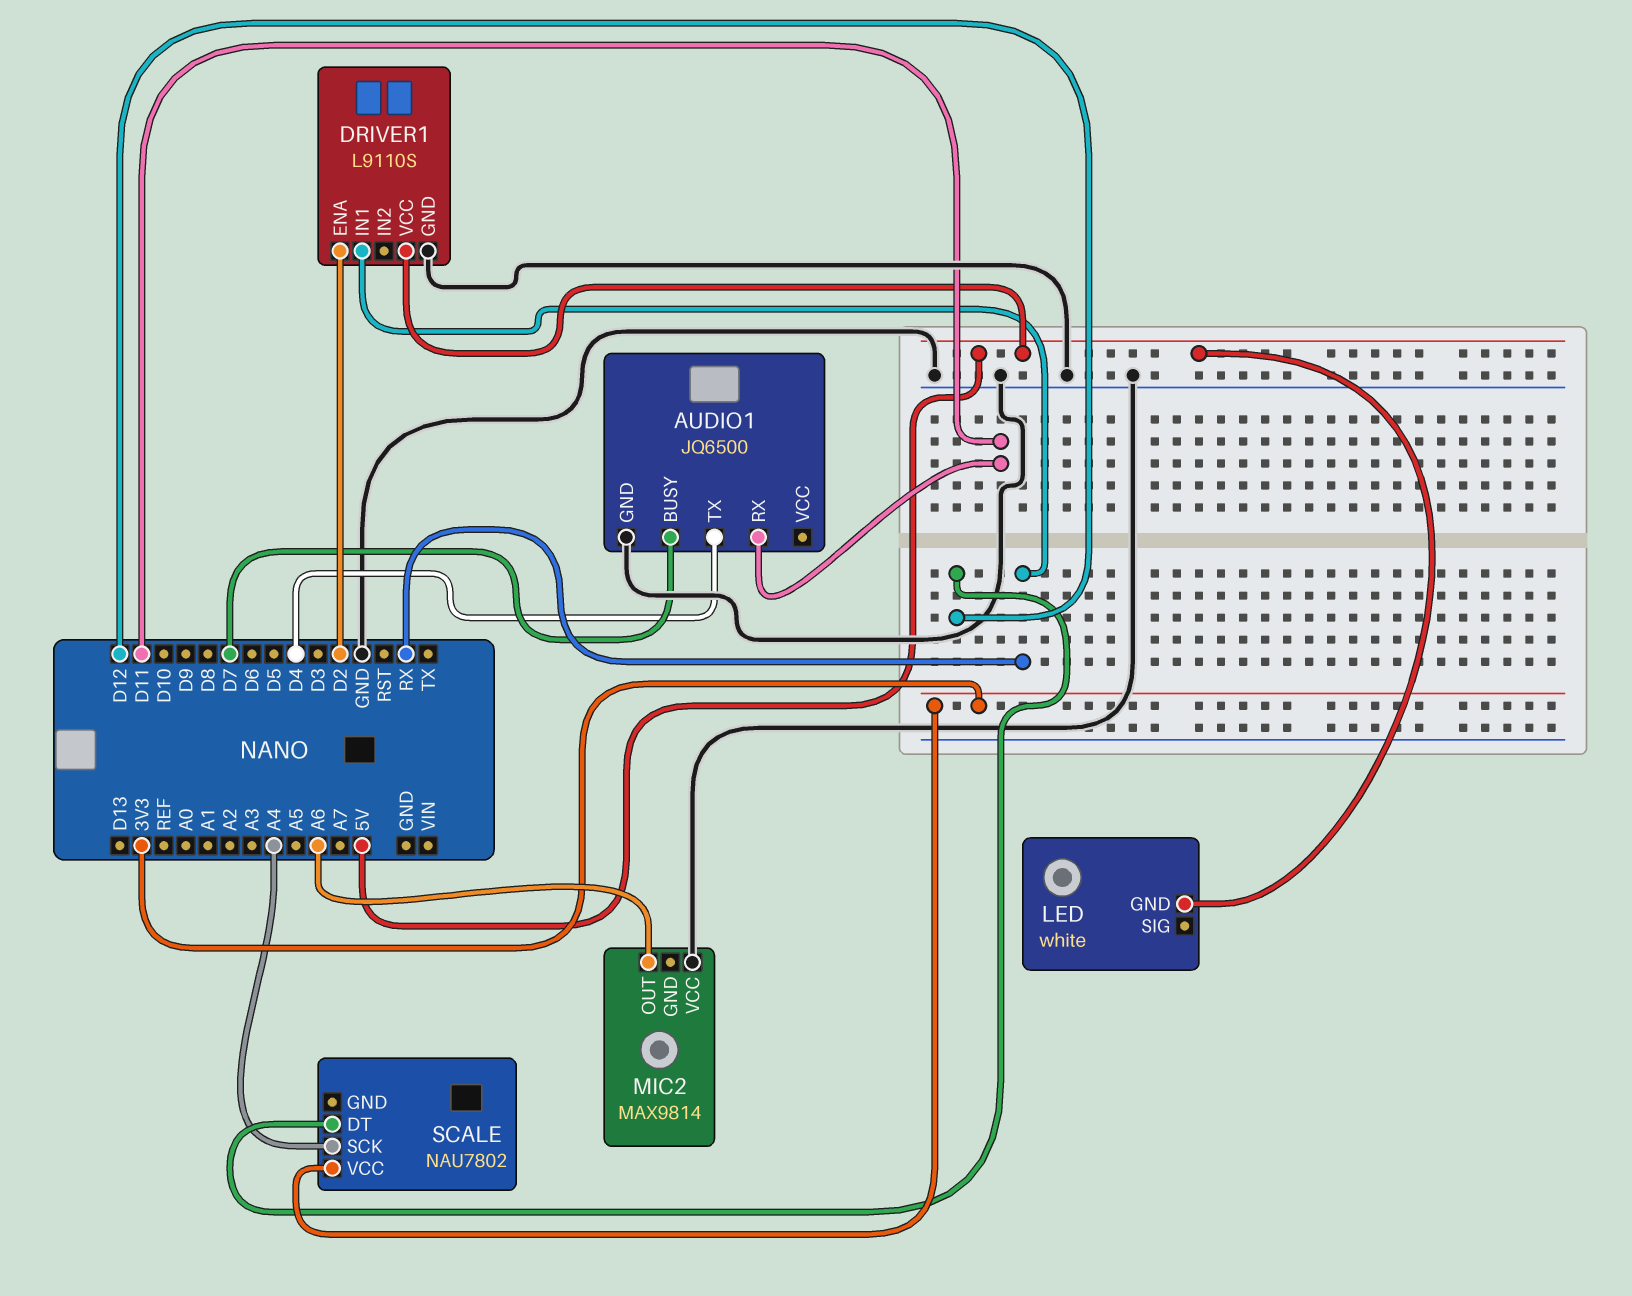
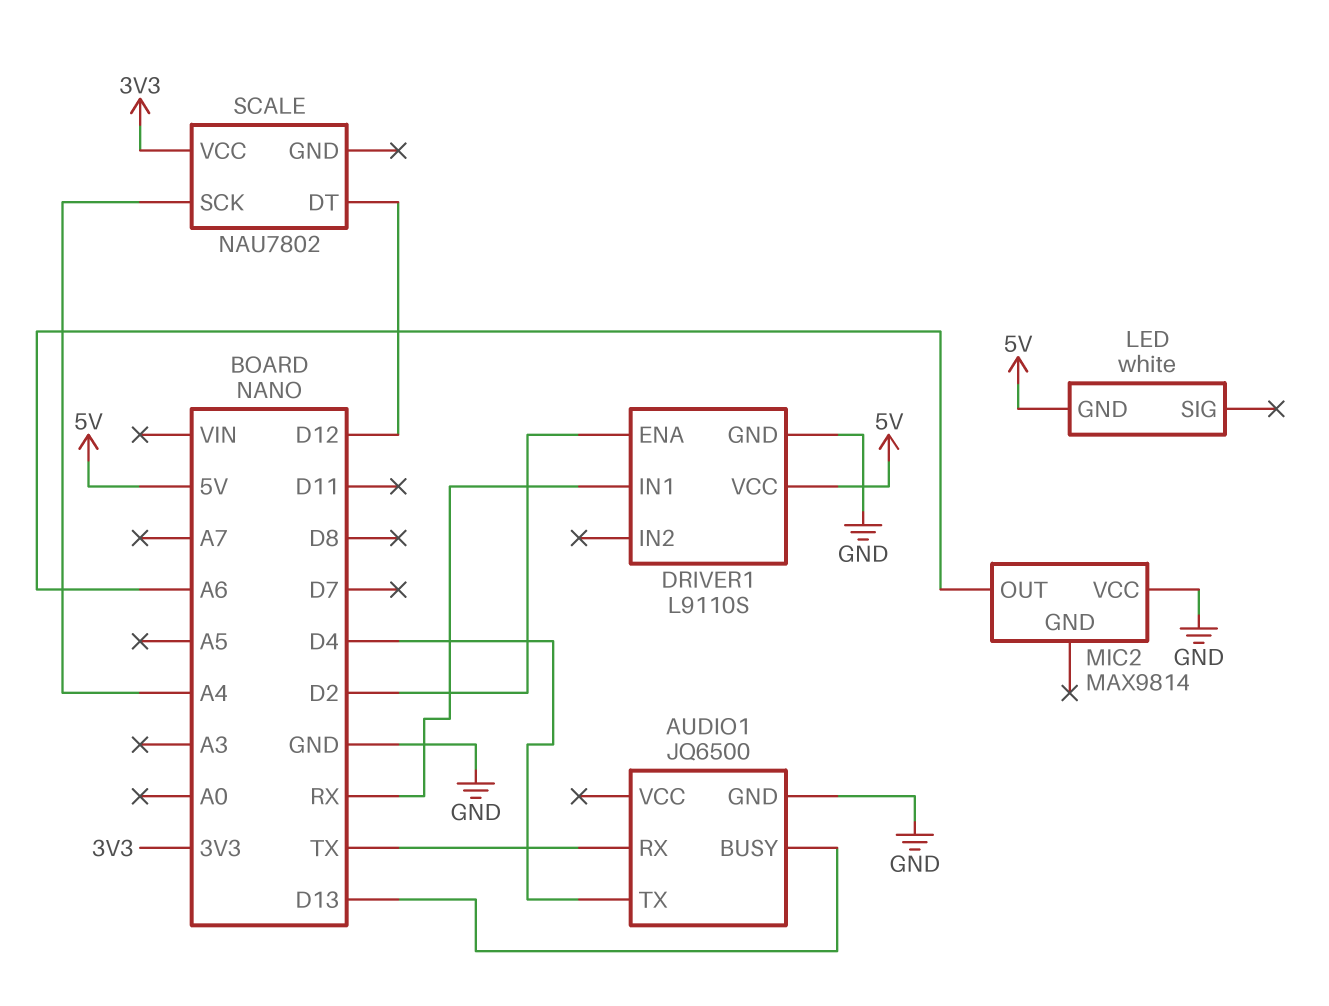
AUDIO1 pin BUSY: D7 -> D13
AUDIO1 pin RX: D11 -> TX

